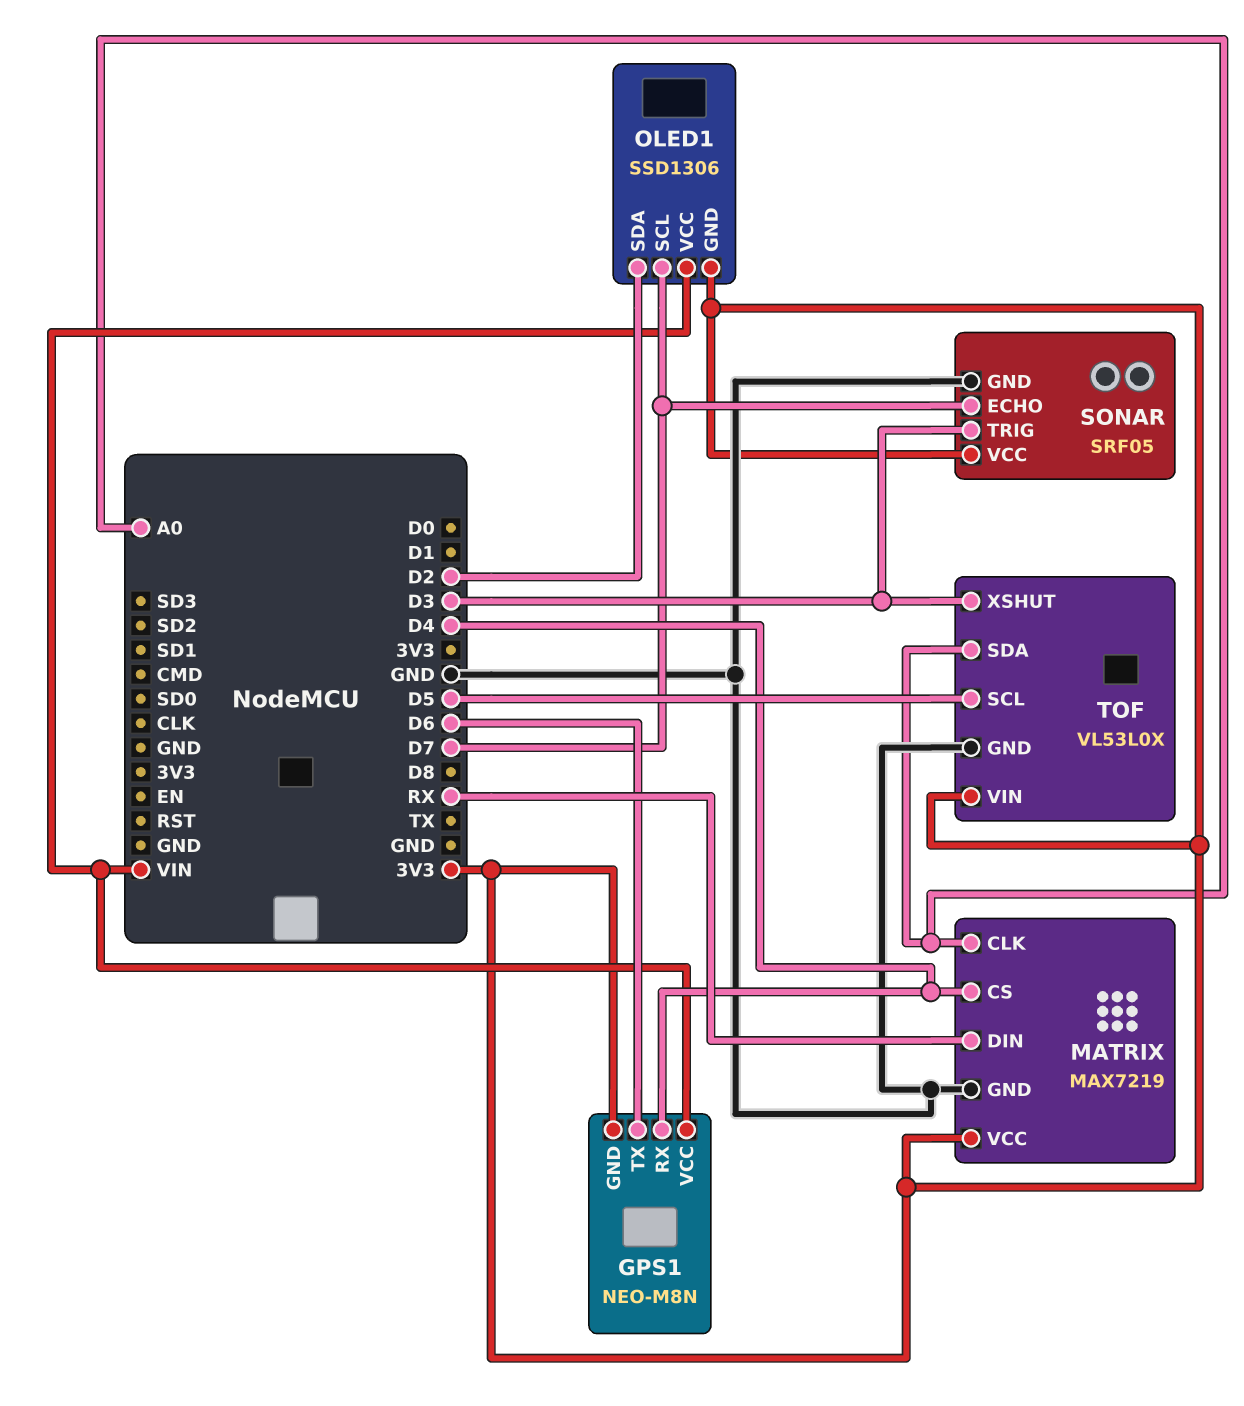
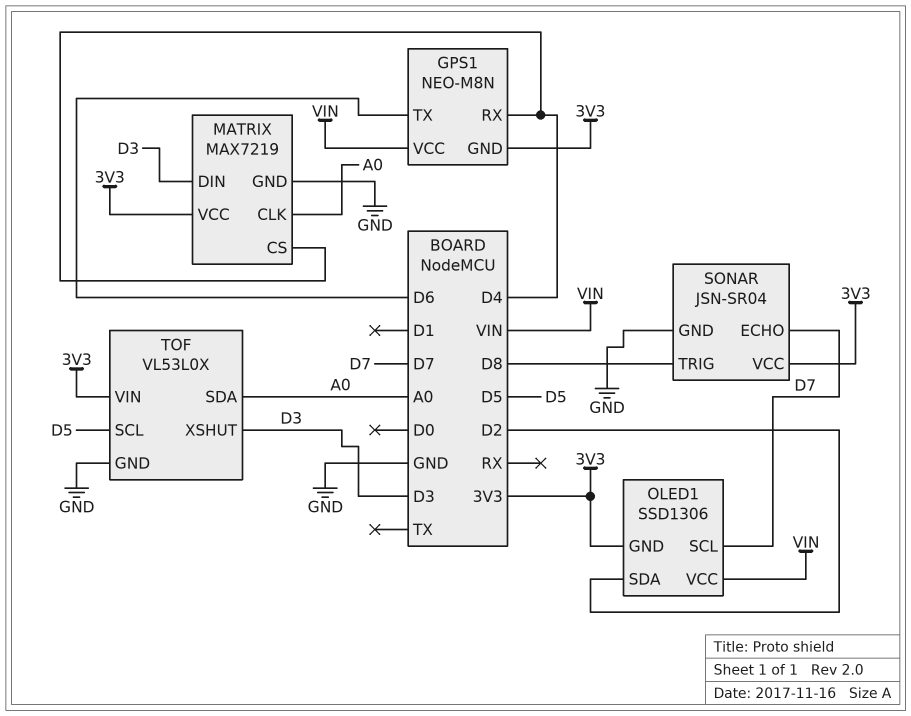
MATRIX pin DIN: RX -> D3
SONAR: SRF05 -> JSN-SR04
SONAR pin TRIG: D3 -> D8

